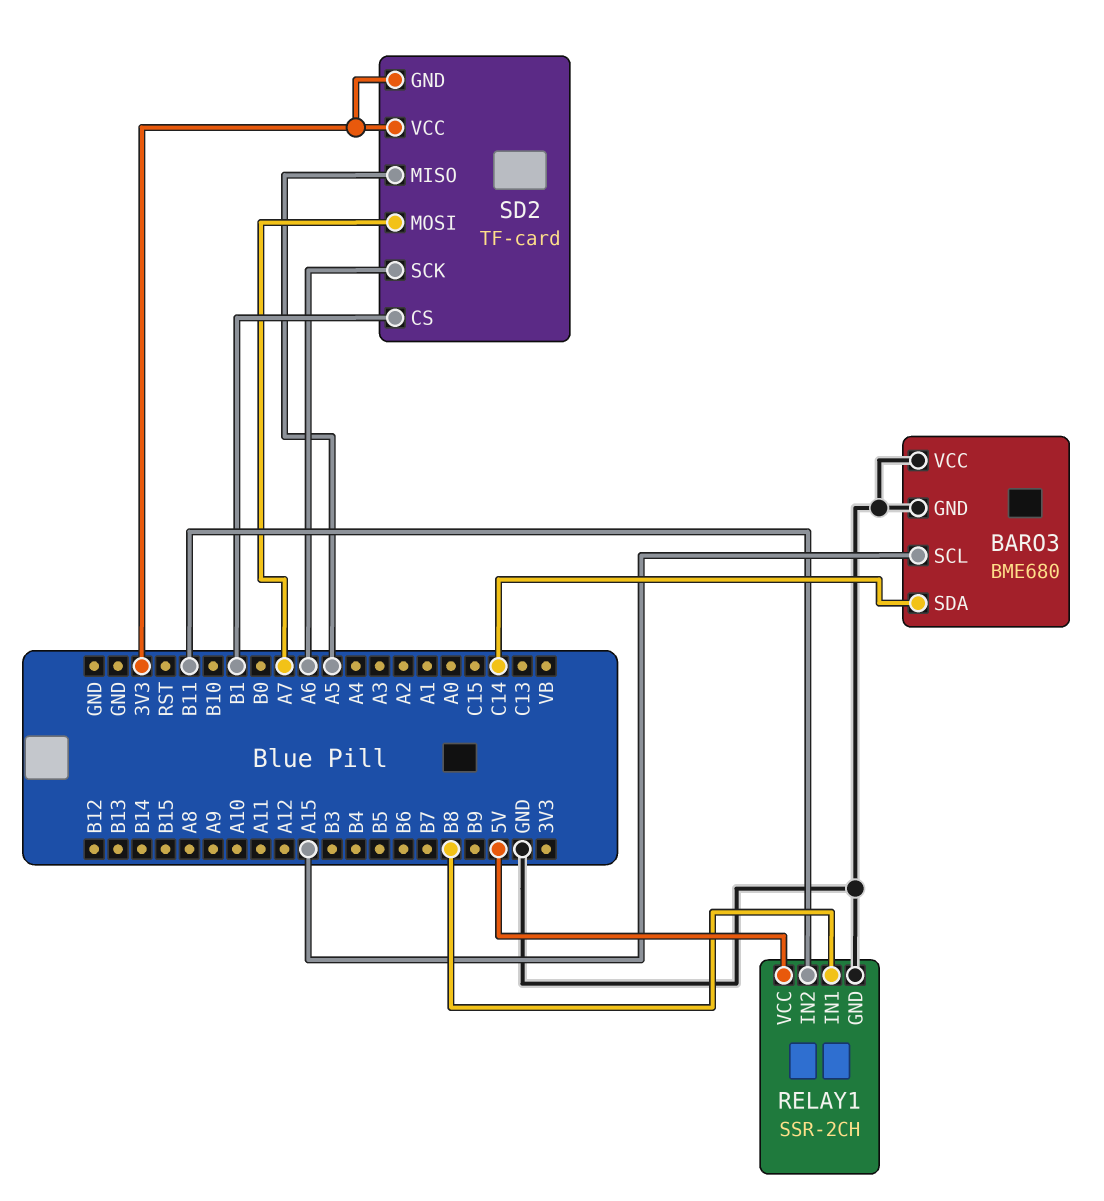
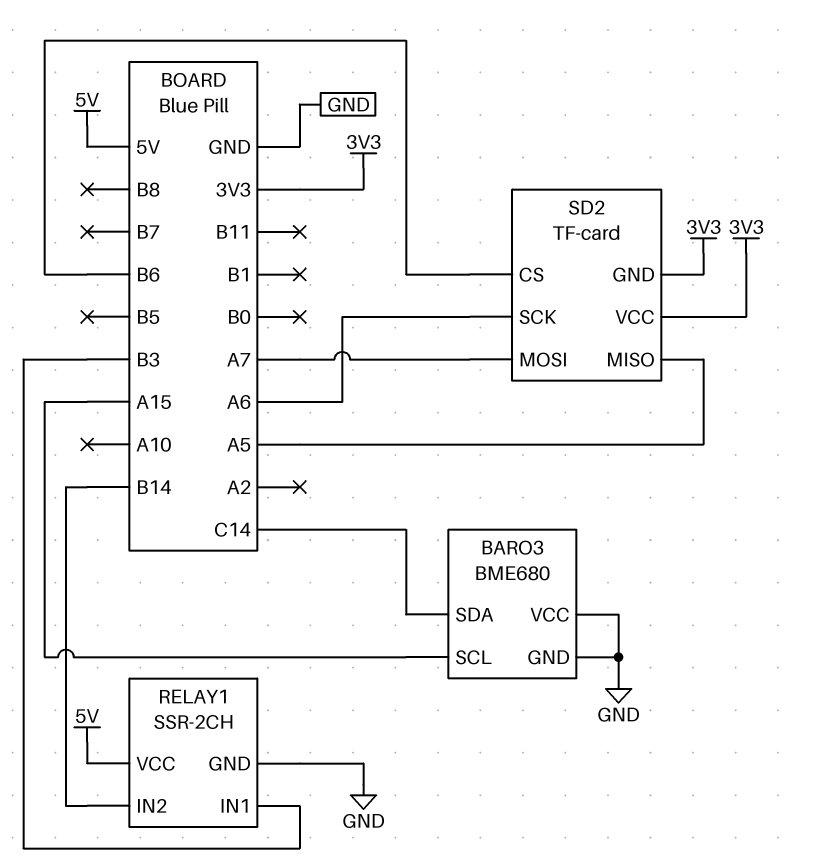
RELAY1 pin IN1: B8 -> B3
RELAY1 pin IN2: B11 -> B14
SD2 pin CS: B1 -> B6

